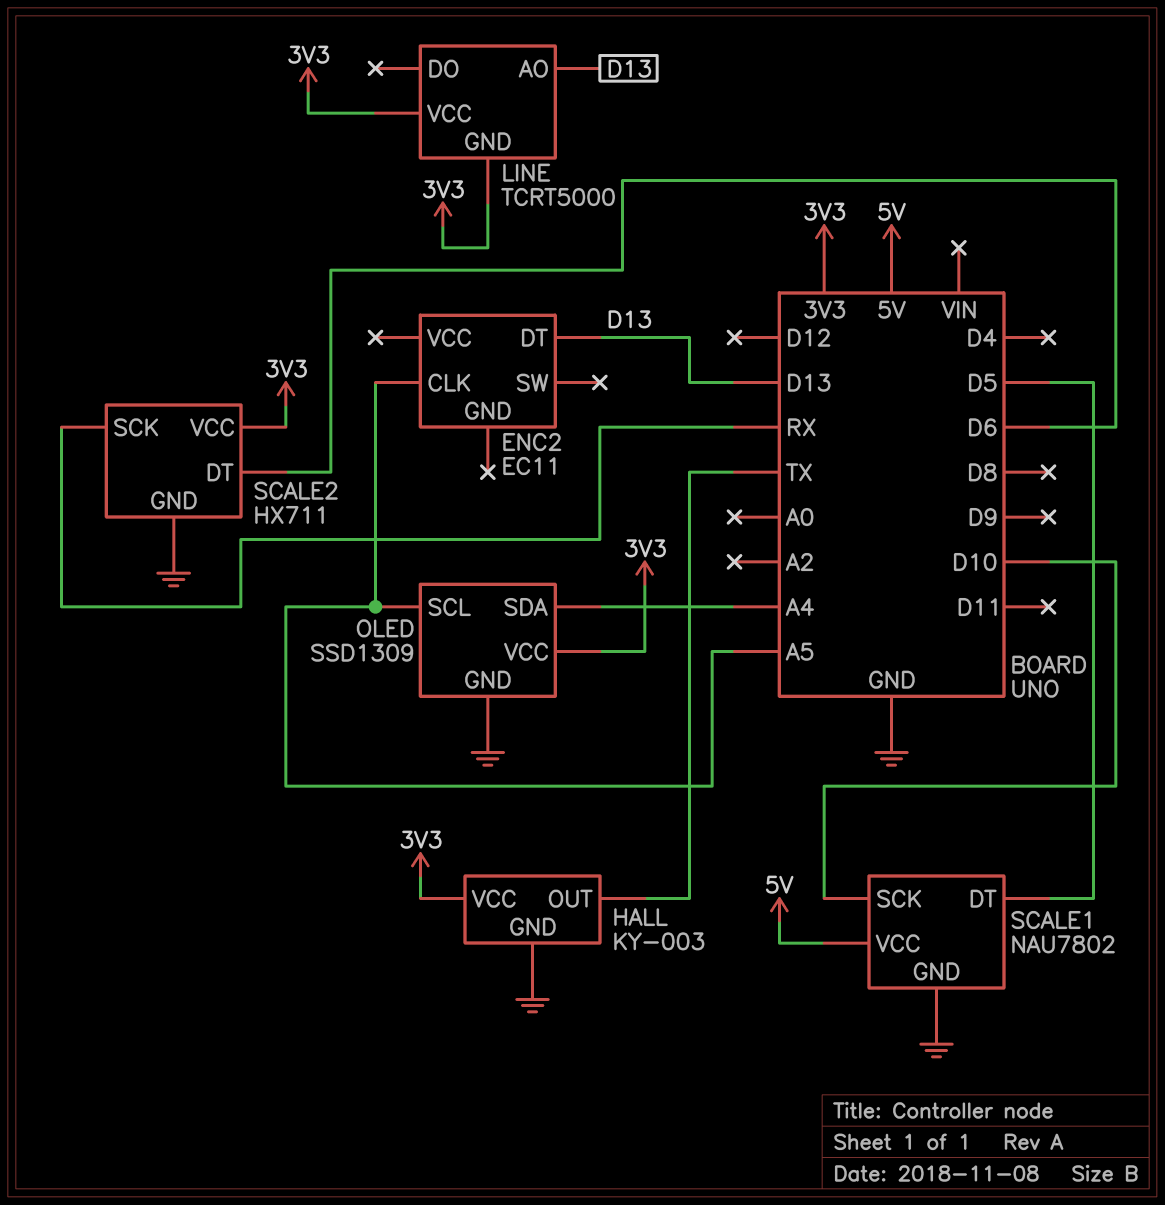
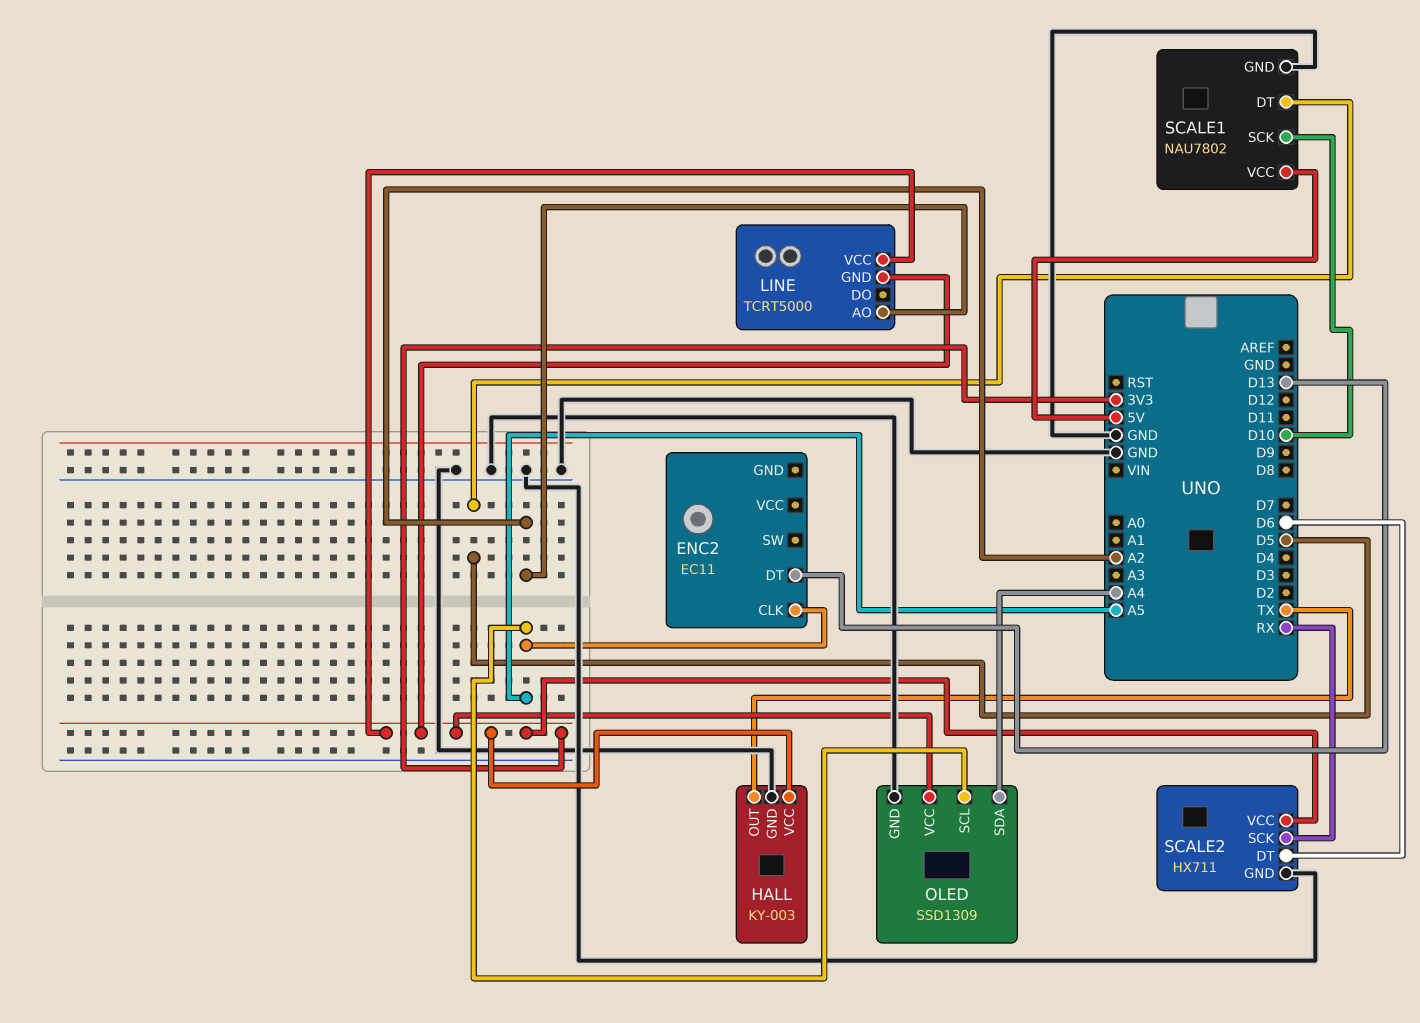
LINE pin AO: D13 -> A2

